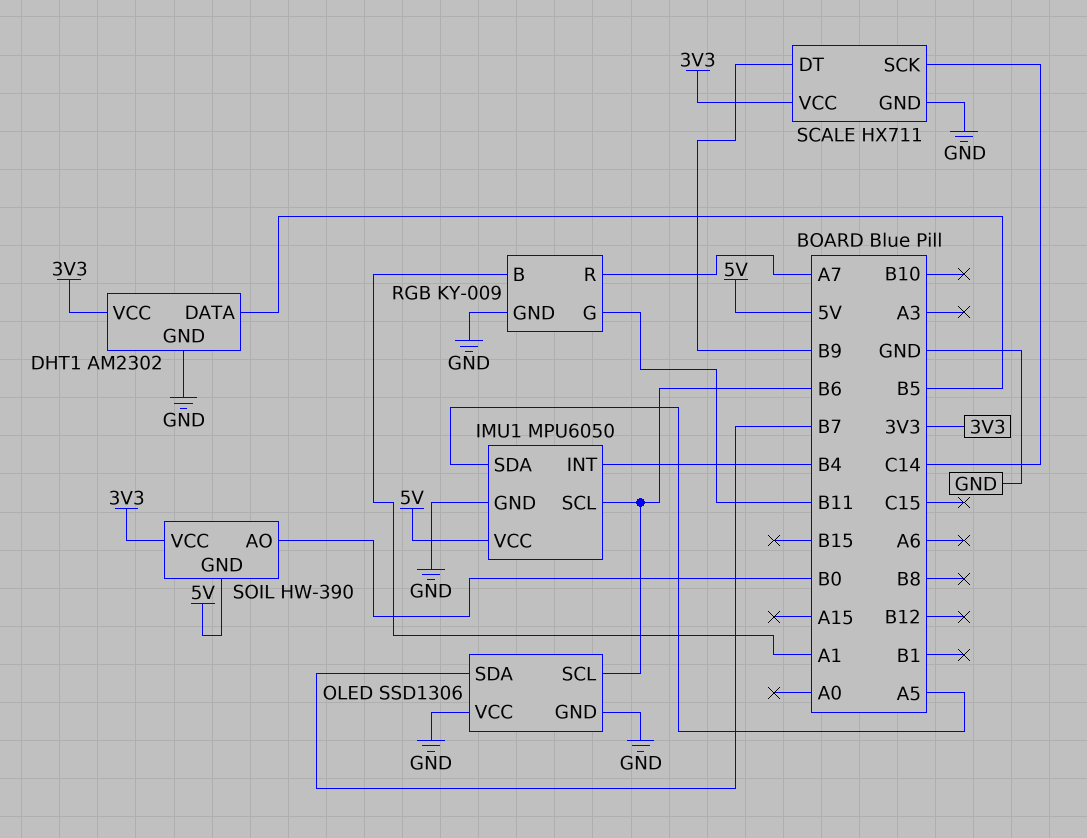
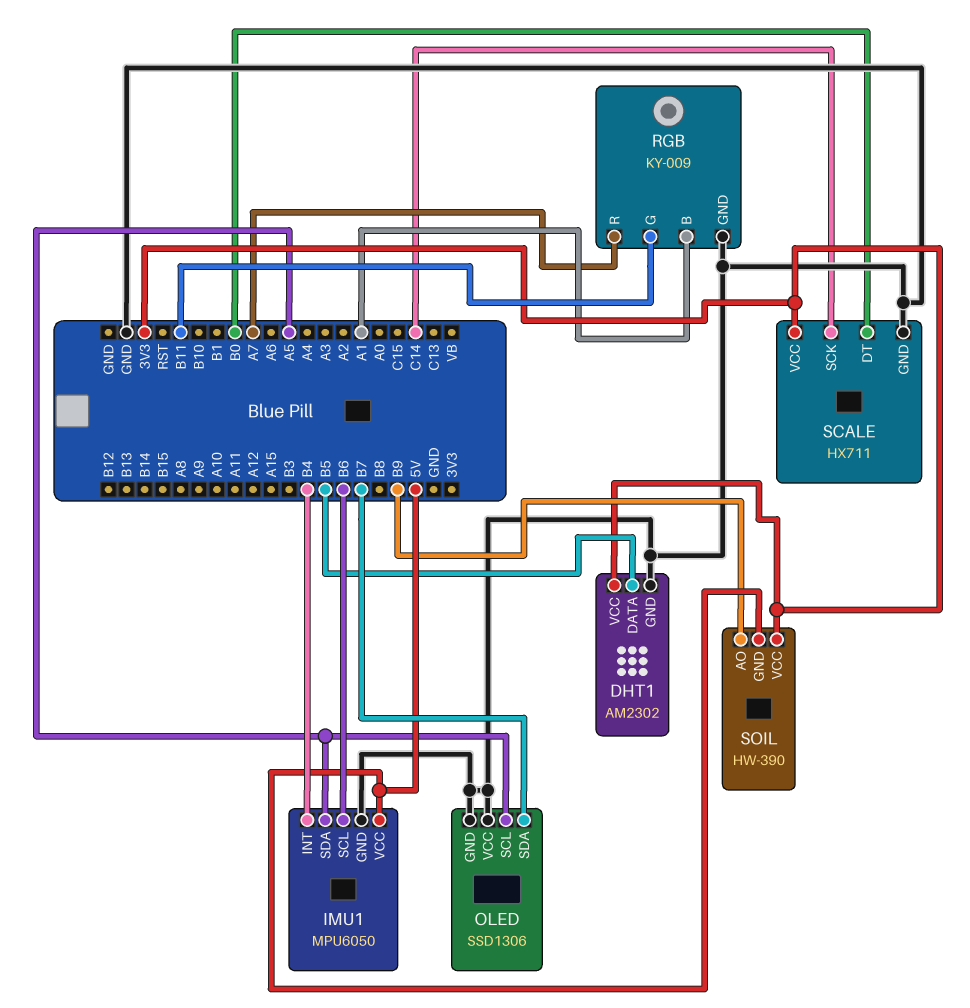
OLED pin SCL: B6 -> A5
SCALE pin DT: B9 -> B0
SOIL pin AO: B0 -> B9

